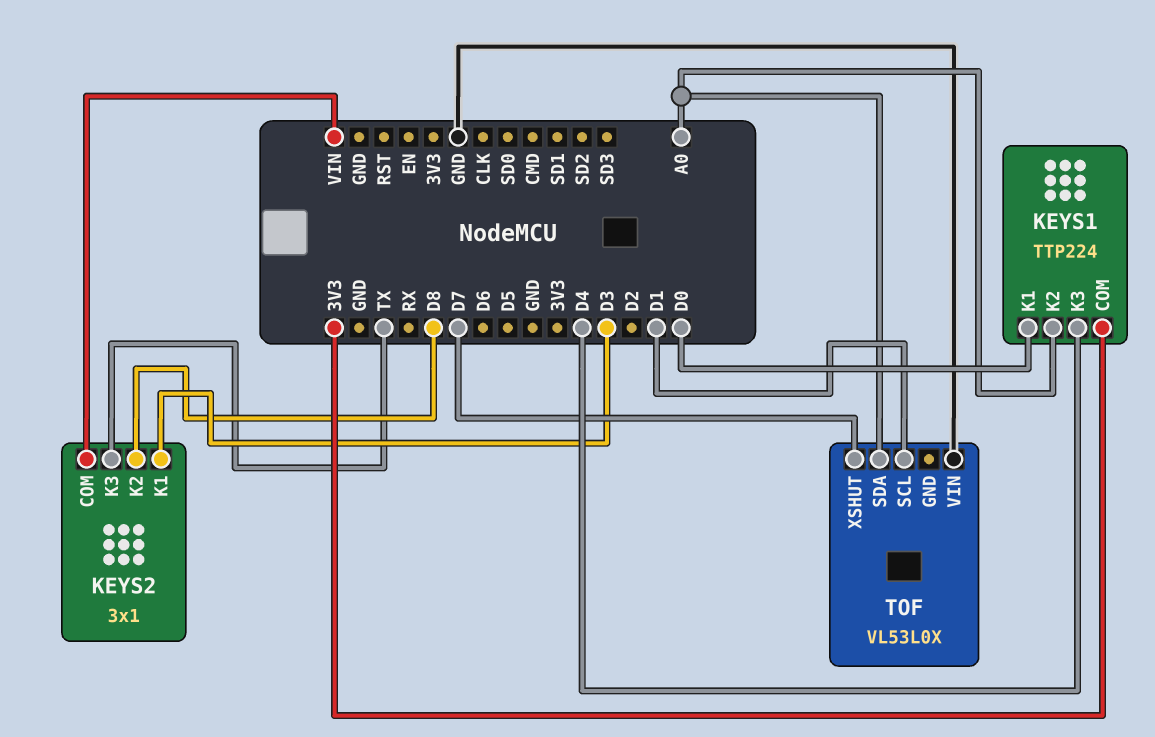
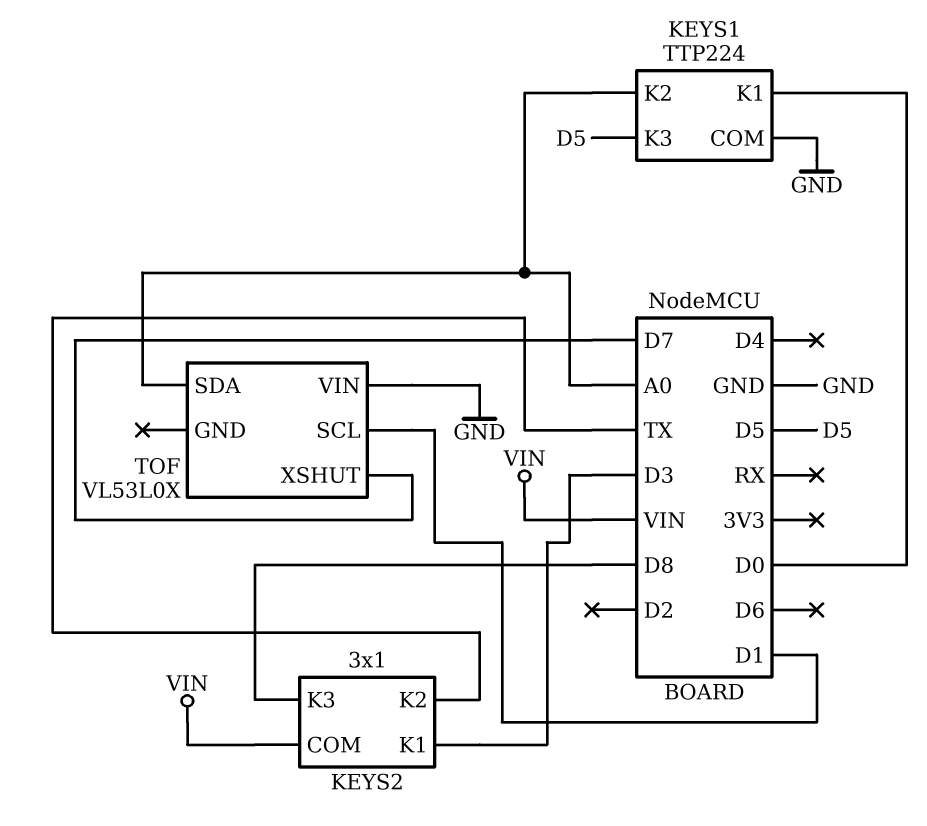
KEYS1 pin COM: 3V3 -> GND
KEYS1 pin K3: D4 -> D5
KEYS2 pin K2: D8 -> TX
KEYS2 pin K3: TX -> D8

